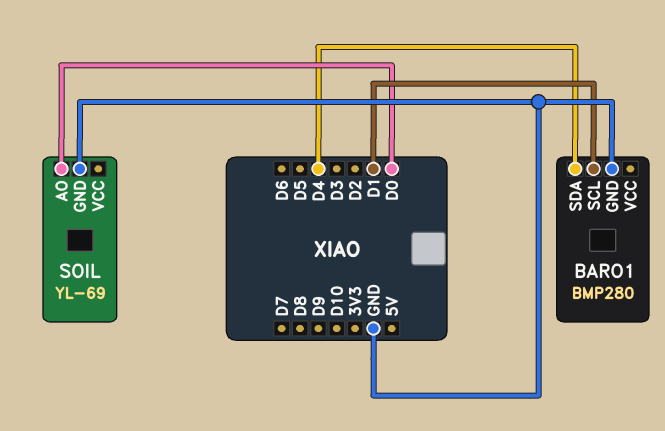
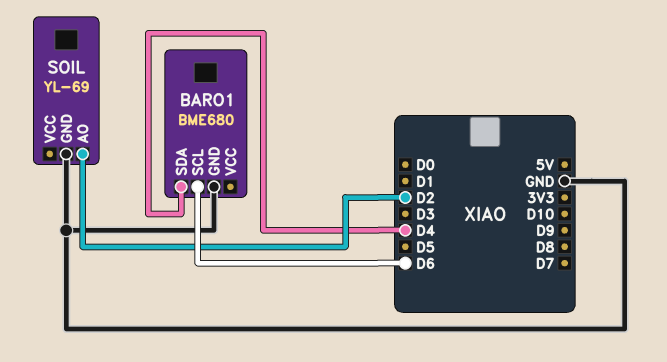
BARO1: BMP280 -> BME680
BARO1 pin SCL: D1 -> D6
SOIL pin AO: D0 -> D2

